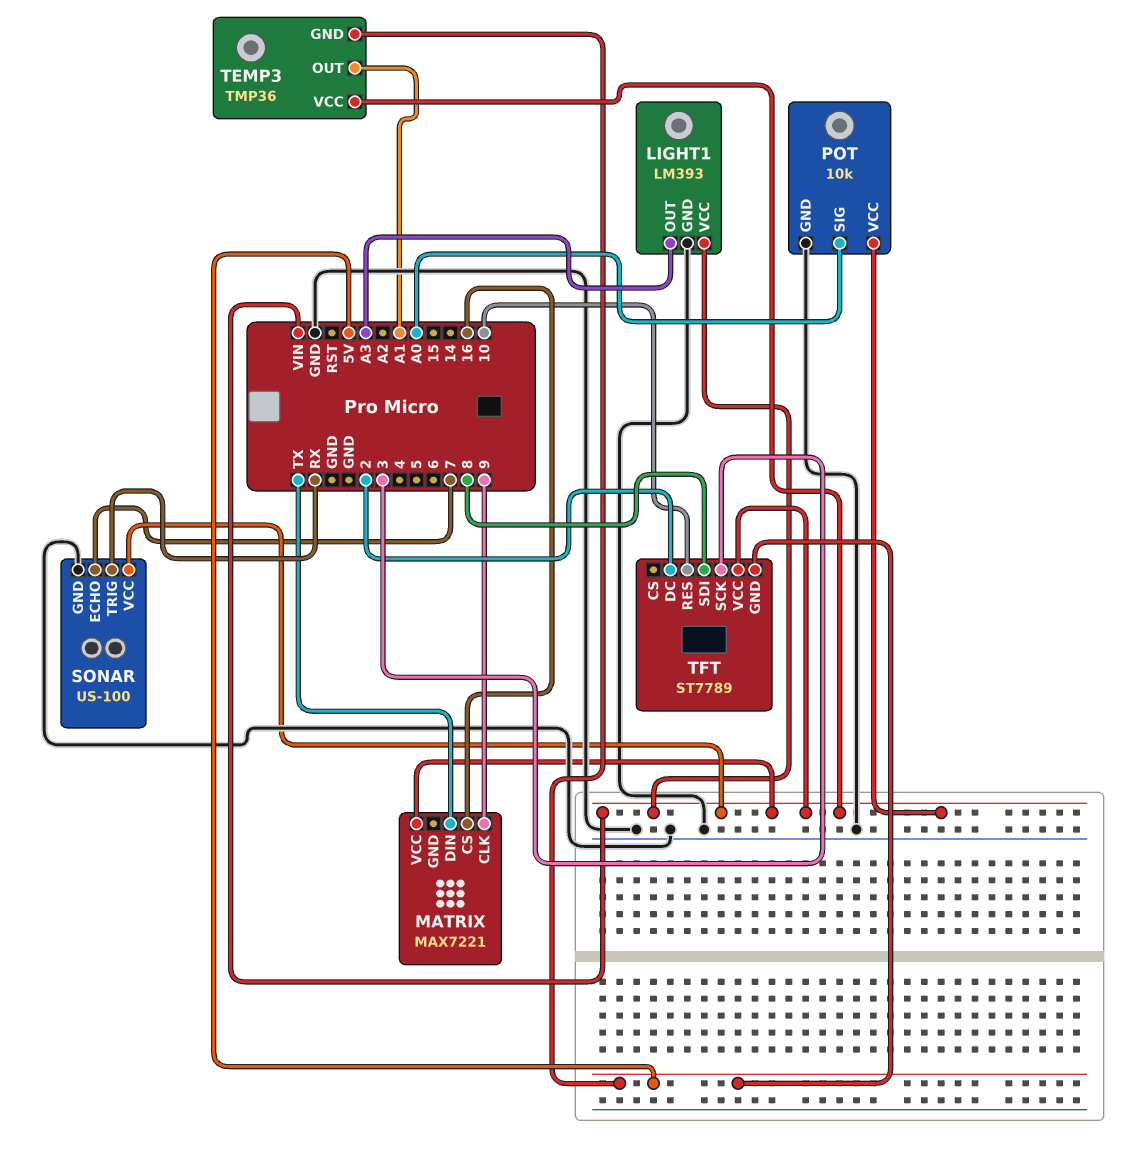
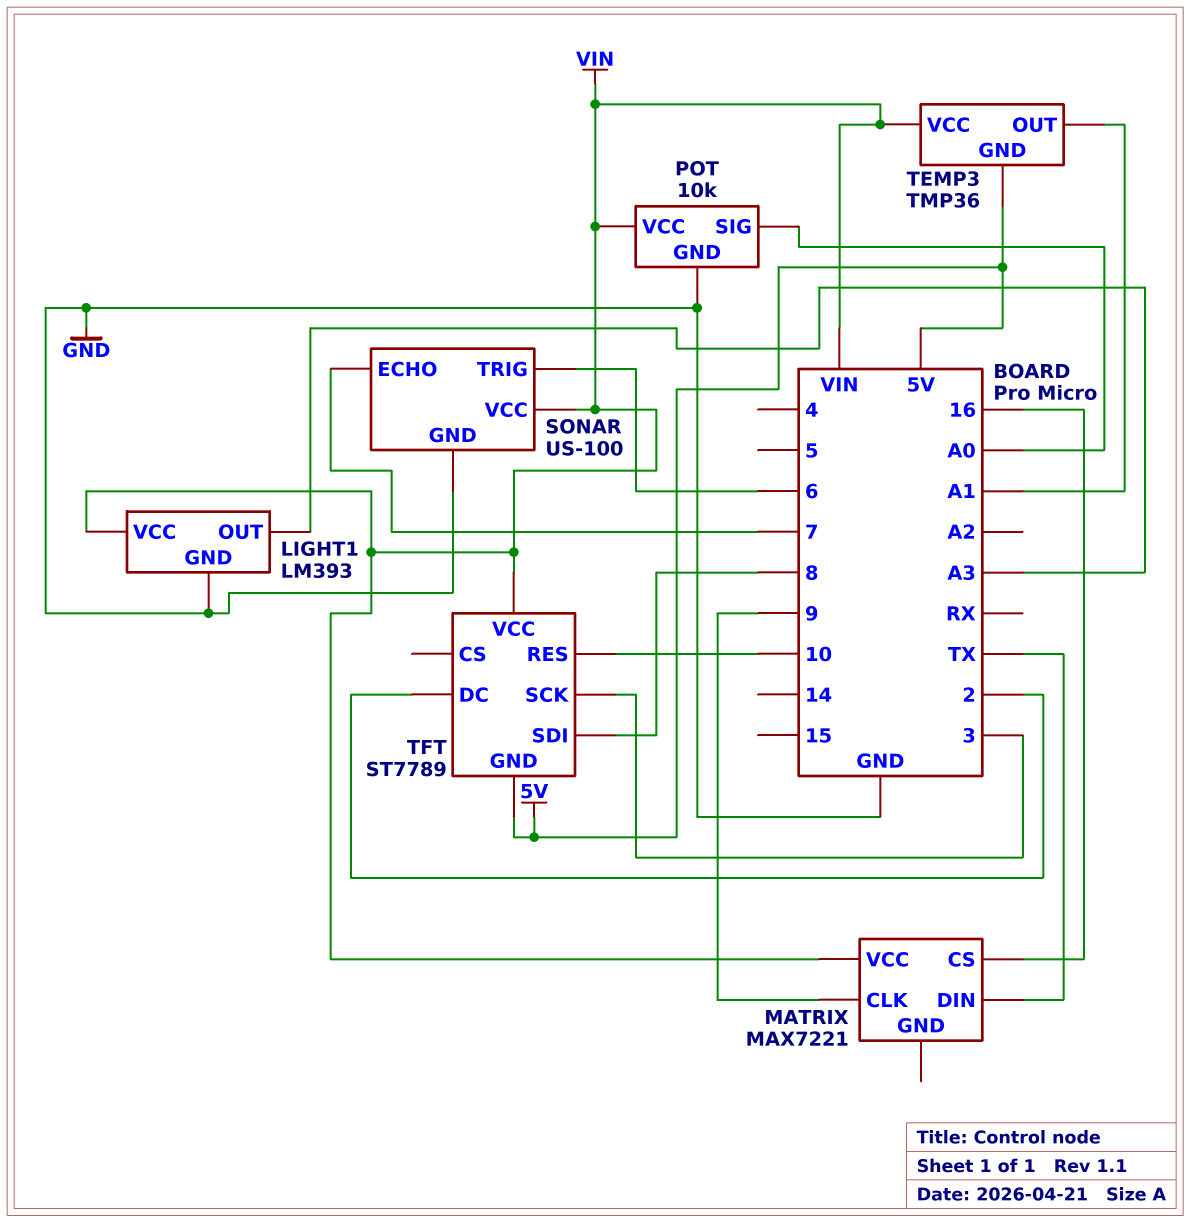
SONAR pin TRIG: RX -> 6

